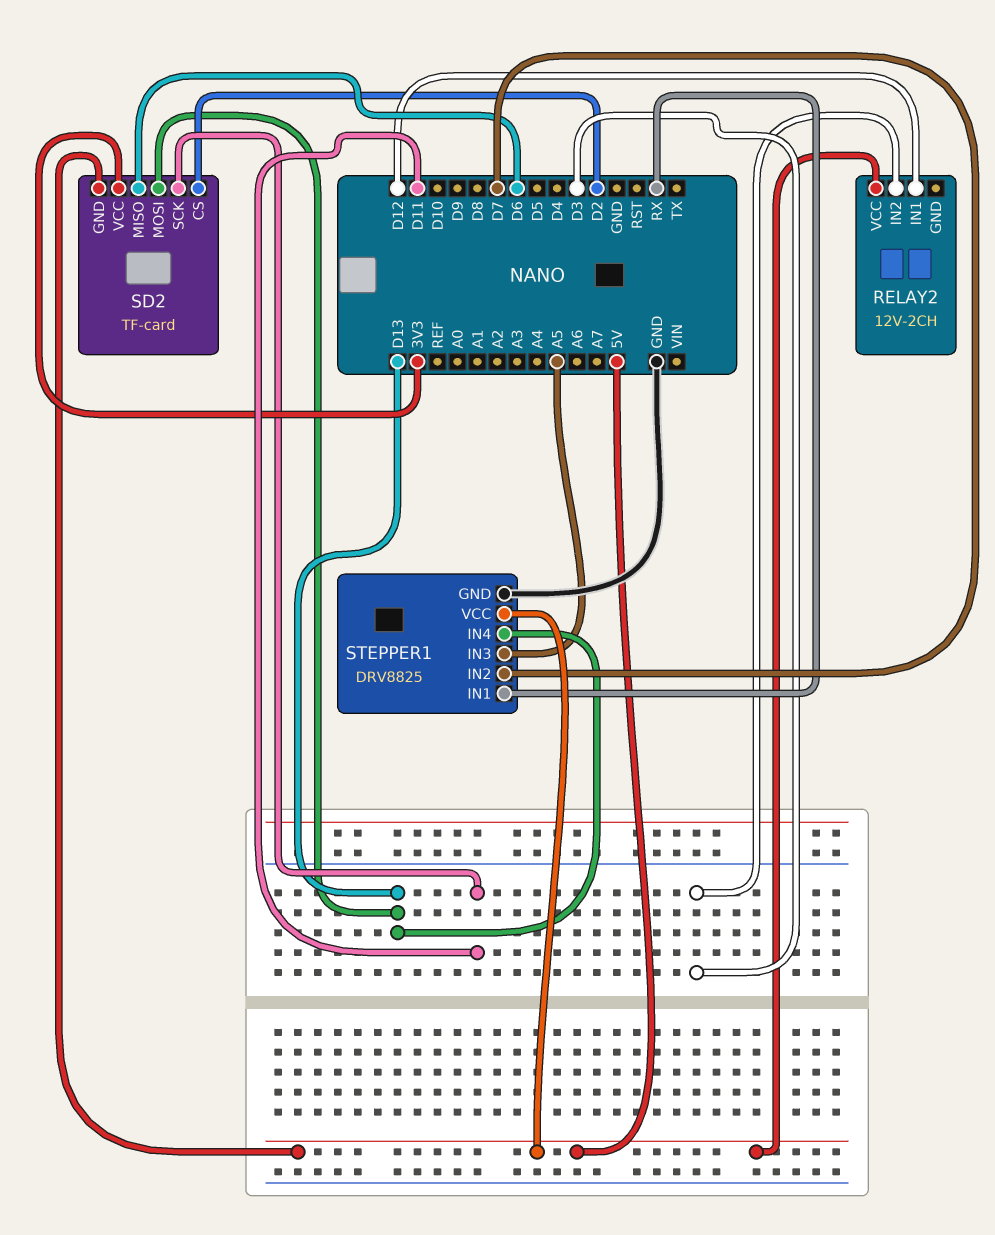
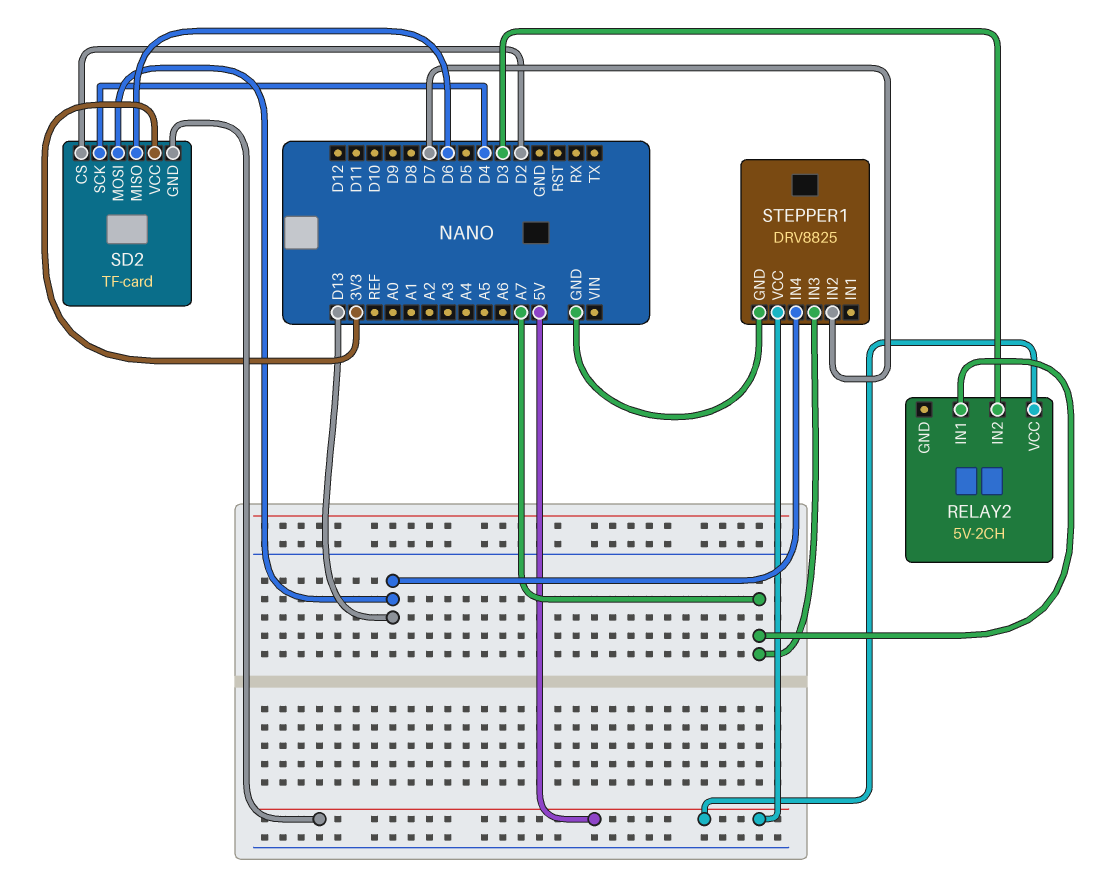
RELAY2: 12V-2CH -> 5V-2CH
RELAY2 pin IN1: D12 -> A7
SD2 pin SCK: D11 -> D4
STEPPER1 pin IN1: RX -> none
STEPPER1 pin IN3: A5 -> A7

